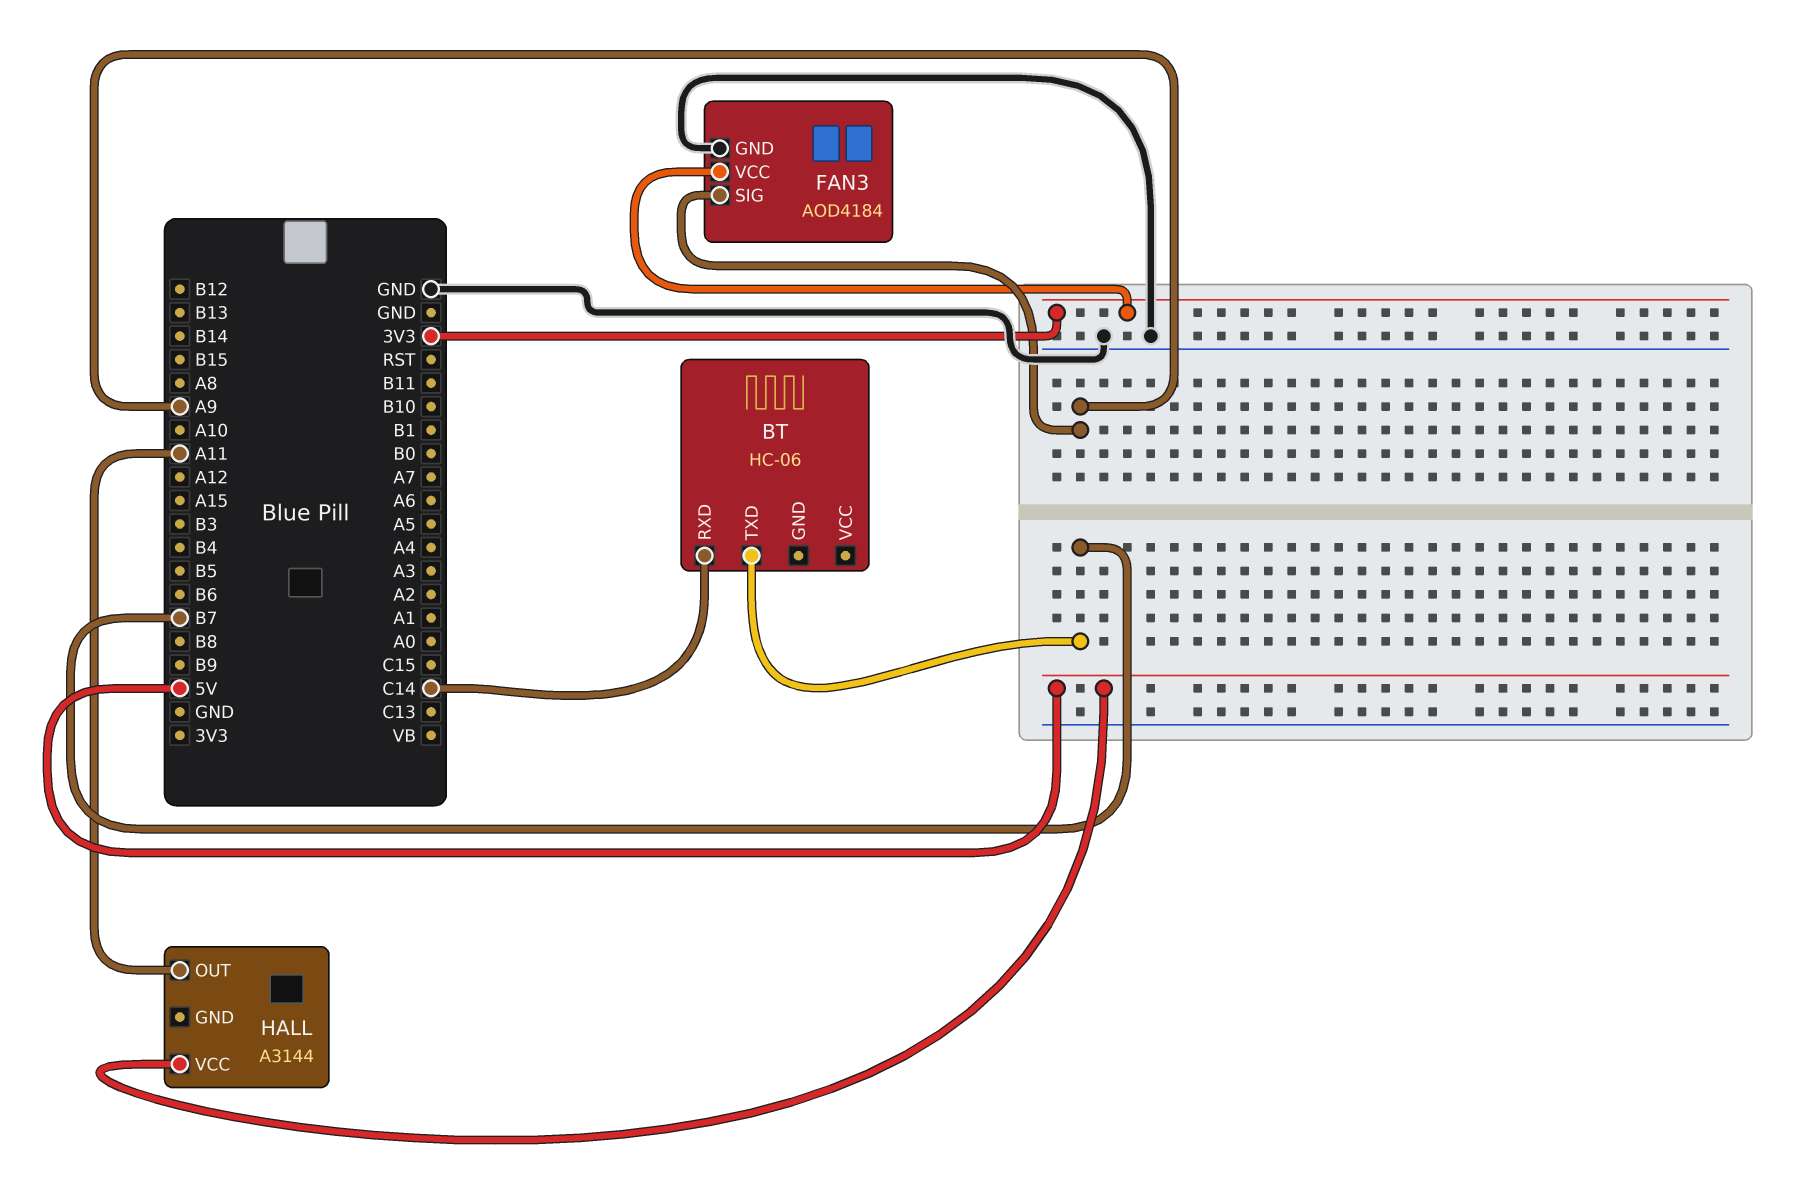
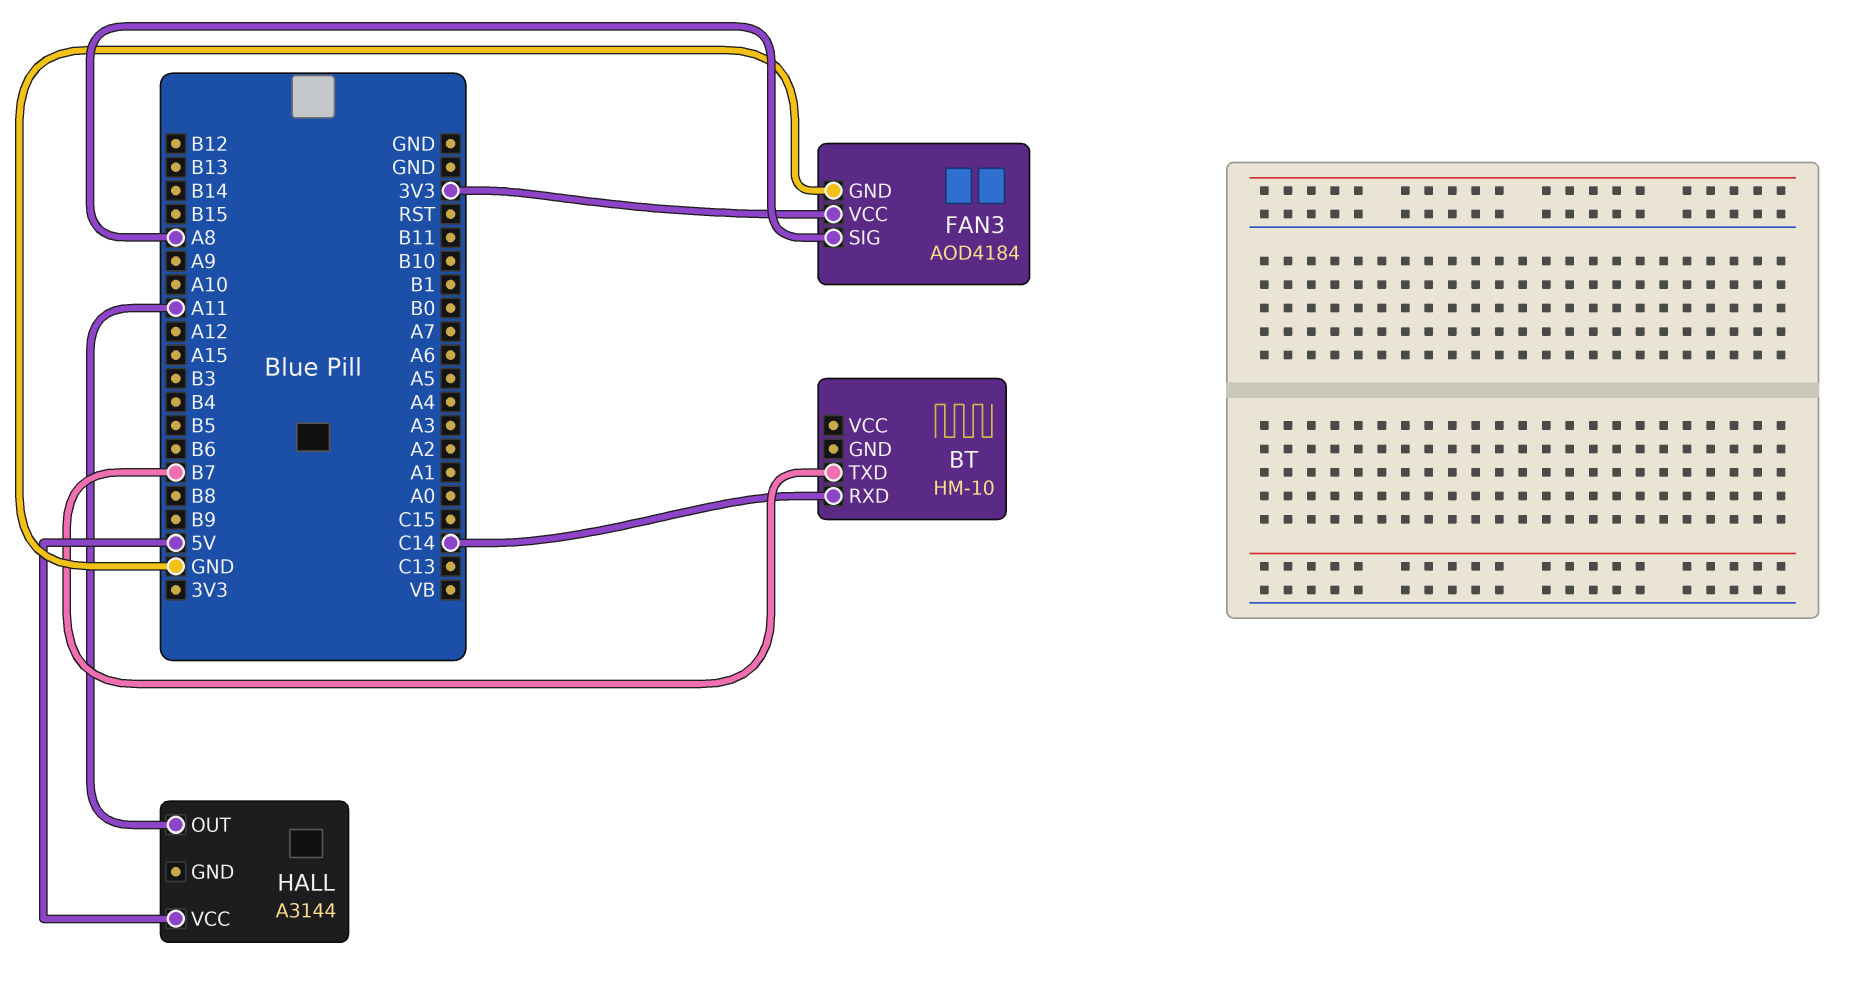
BT: HC-06 -> HM-10
FAN3 pin SIG: A9 -> A8

